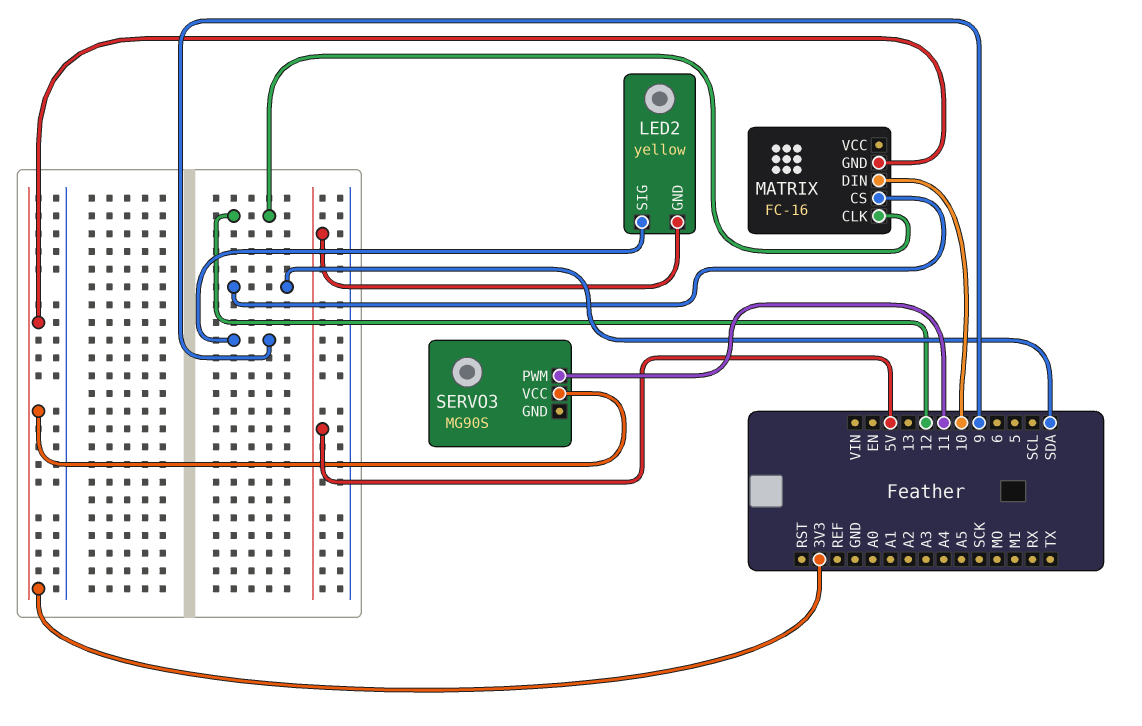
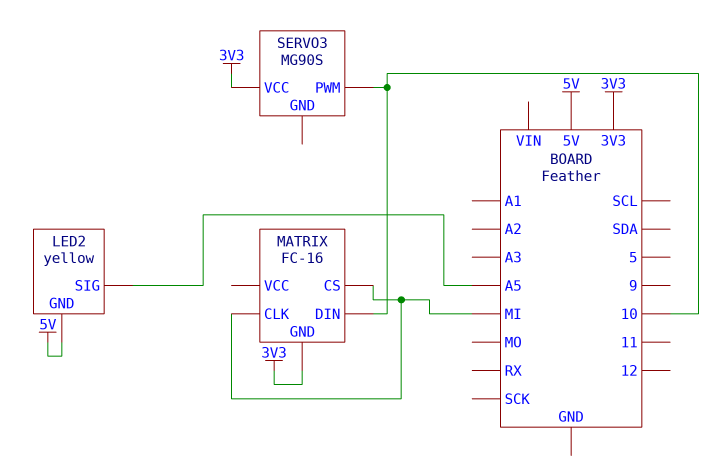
LED2 pin SIG: 9 -> A5
MATRIX pin CLK: 12 -> MI
MATRIX pin CS: SDA -> MI
SERVO3 pin PWM: 11 -> 10

